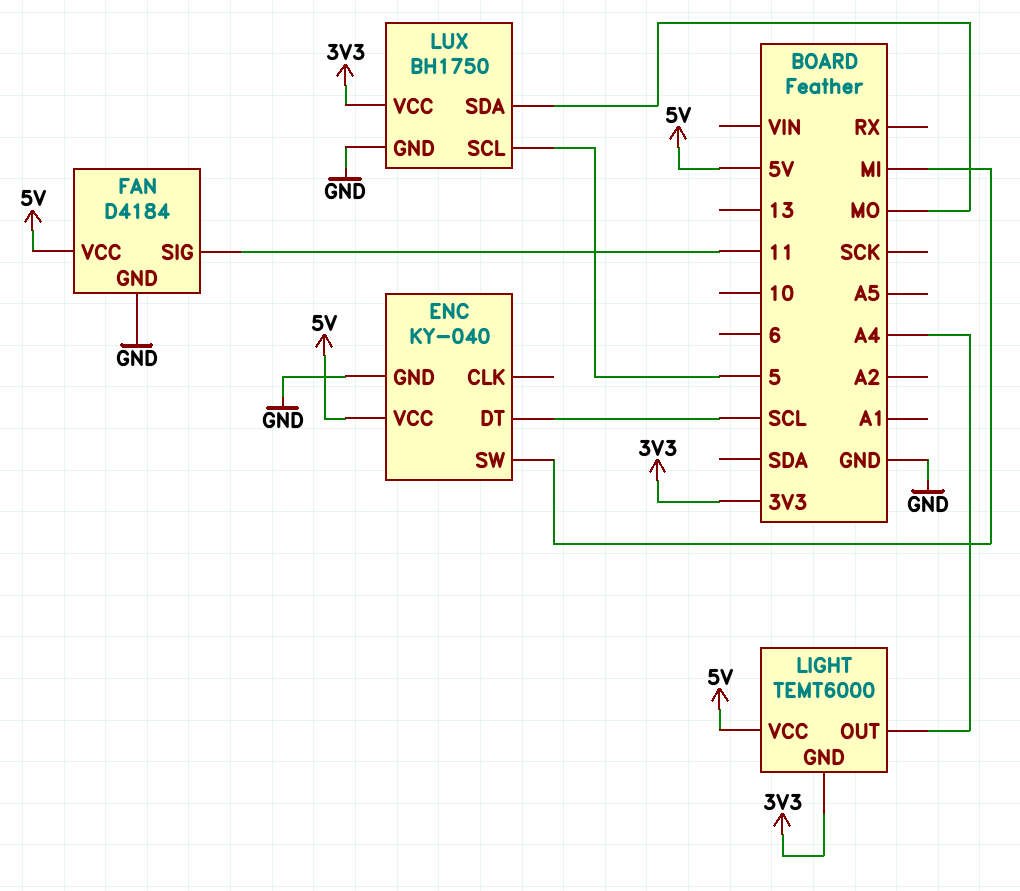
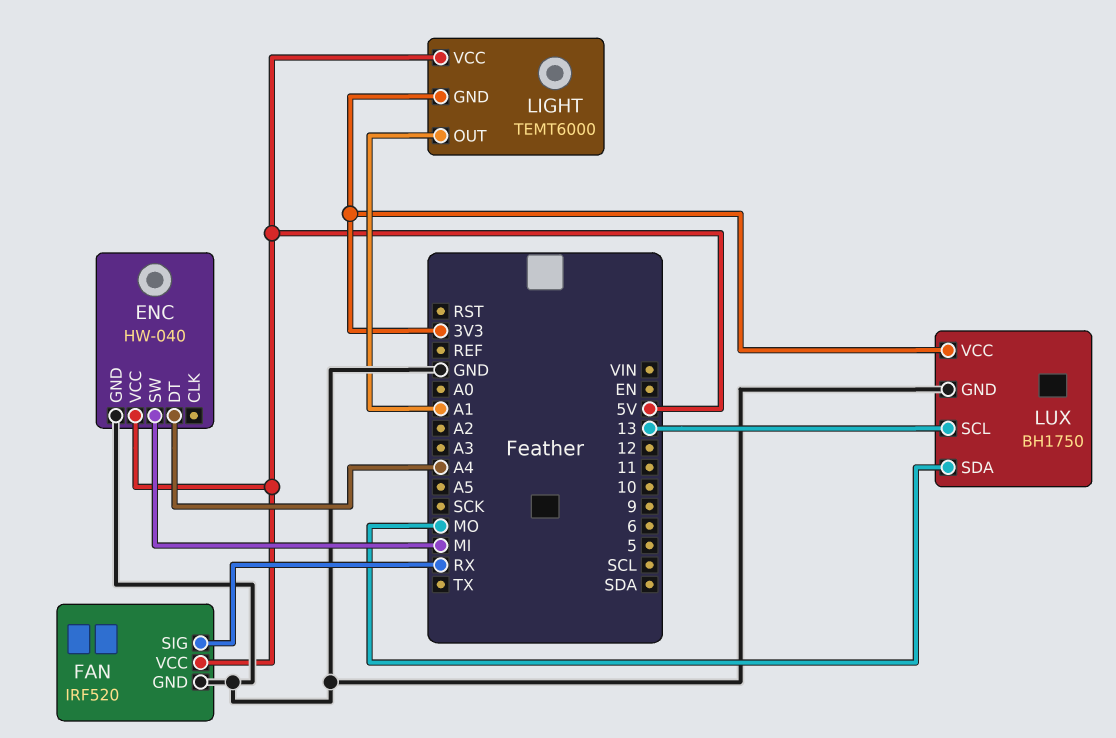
ENC: KY-040 -> HW-040
ENC pin DT: SCL -> A4
FAN: D4184 -> IRF520
FAN pin SIG: 11 -> RX
LIGHT pin OUT: A4 -> A1
LUX pin SCL: 5 -> 13

